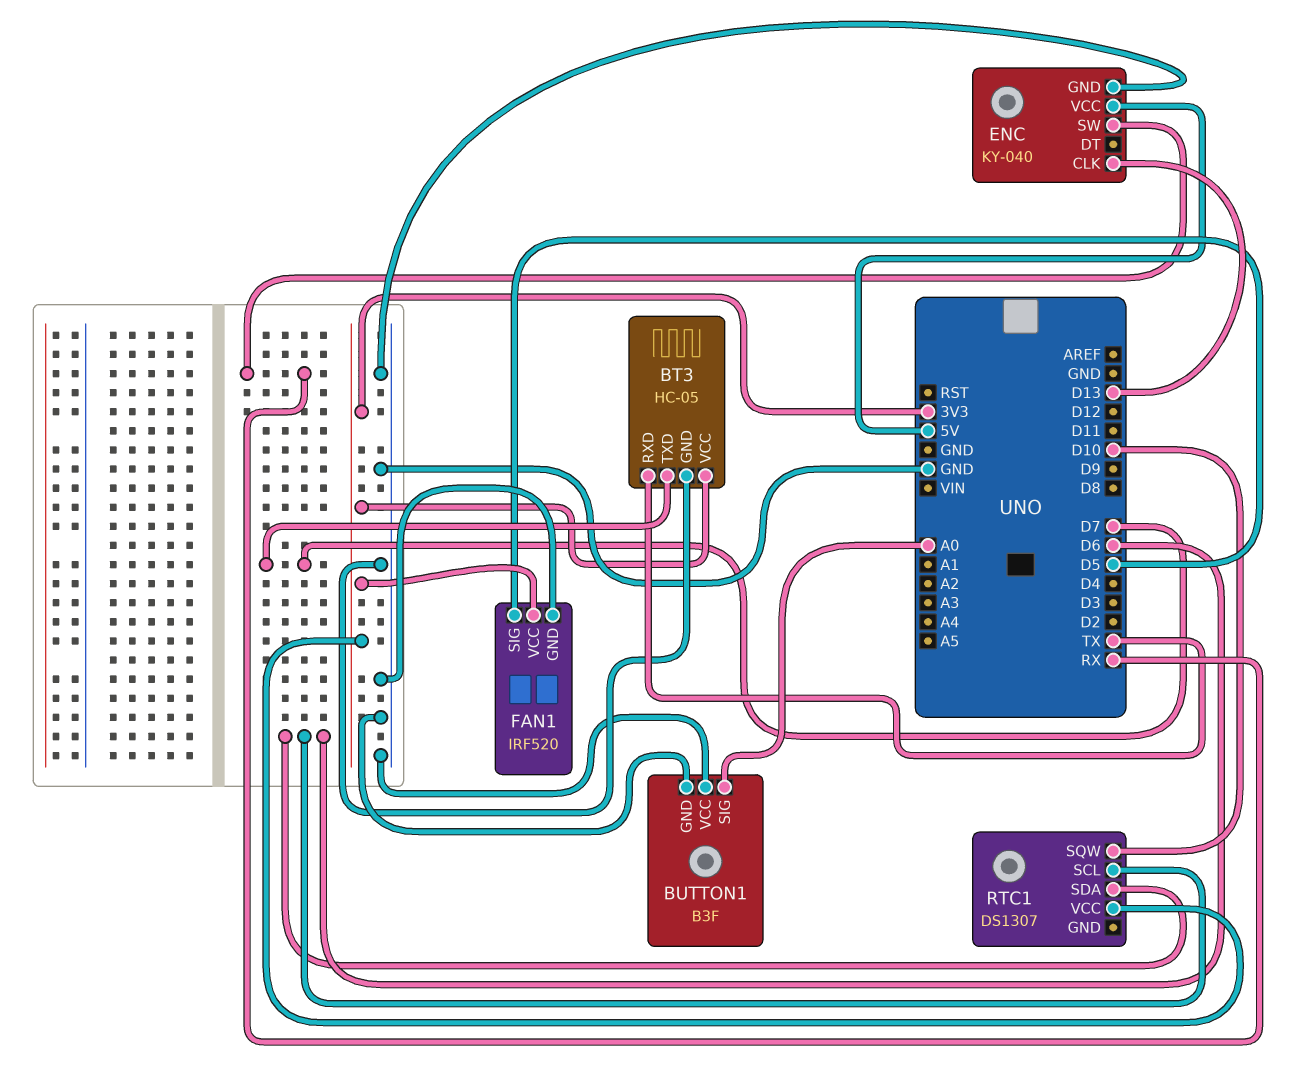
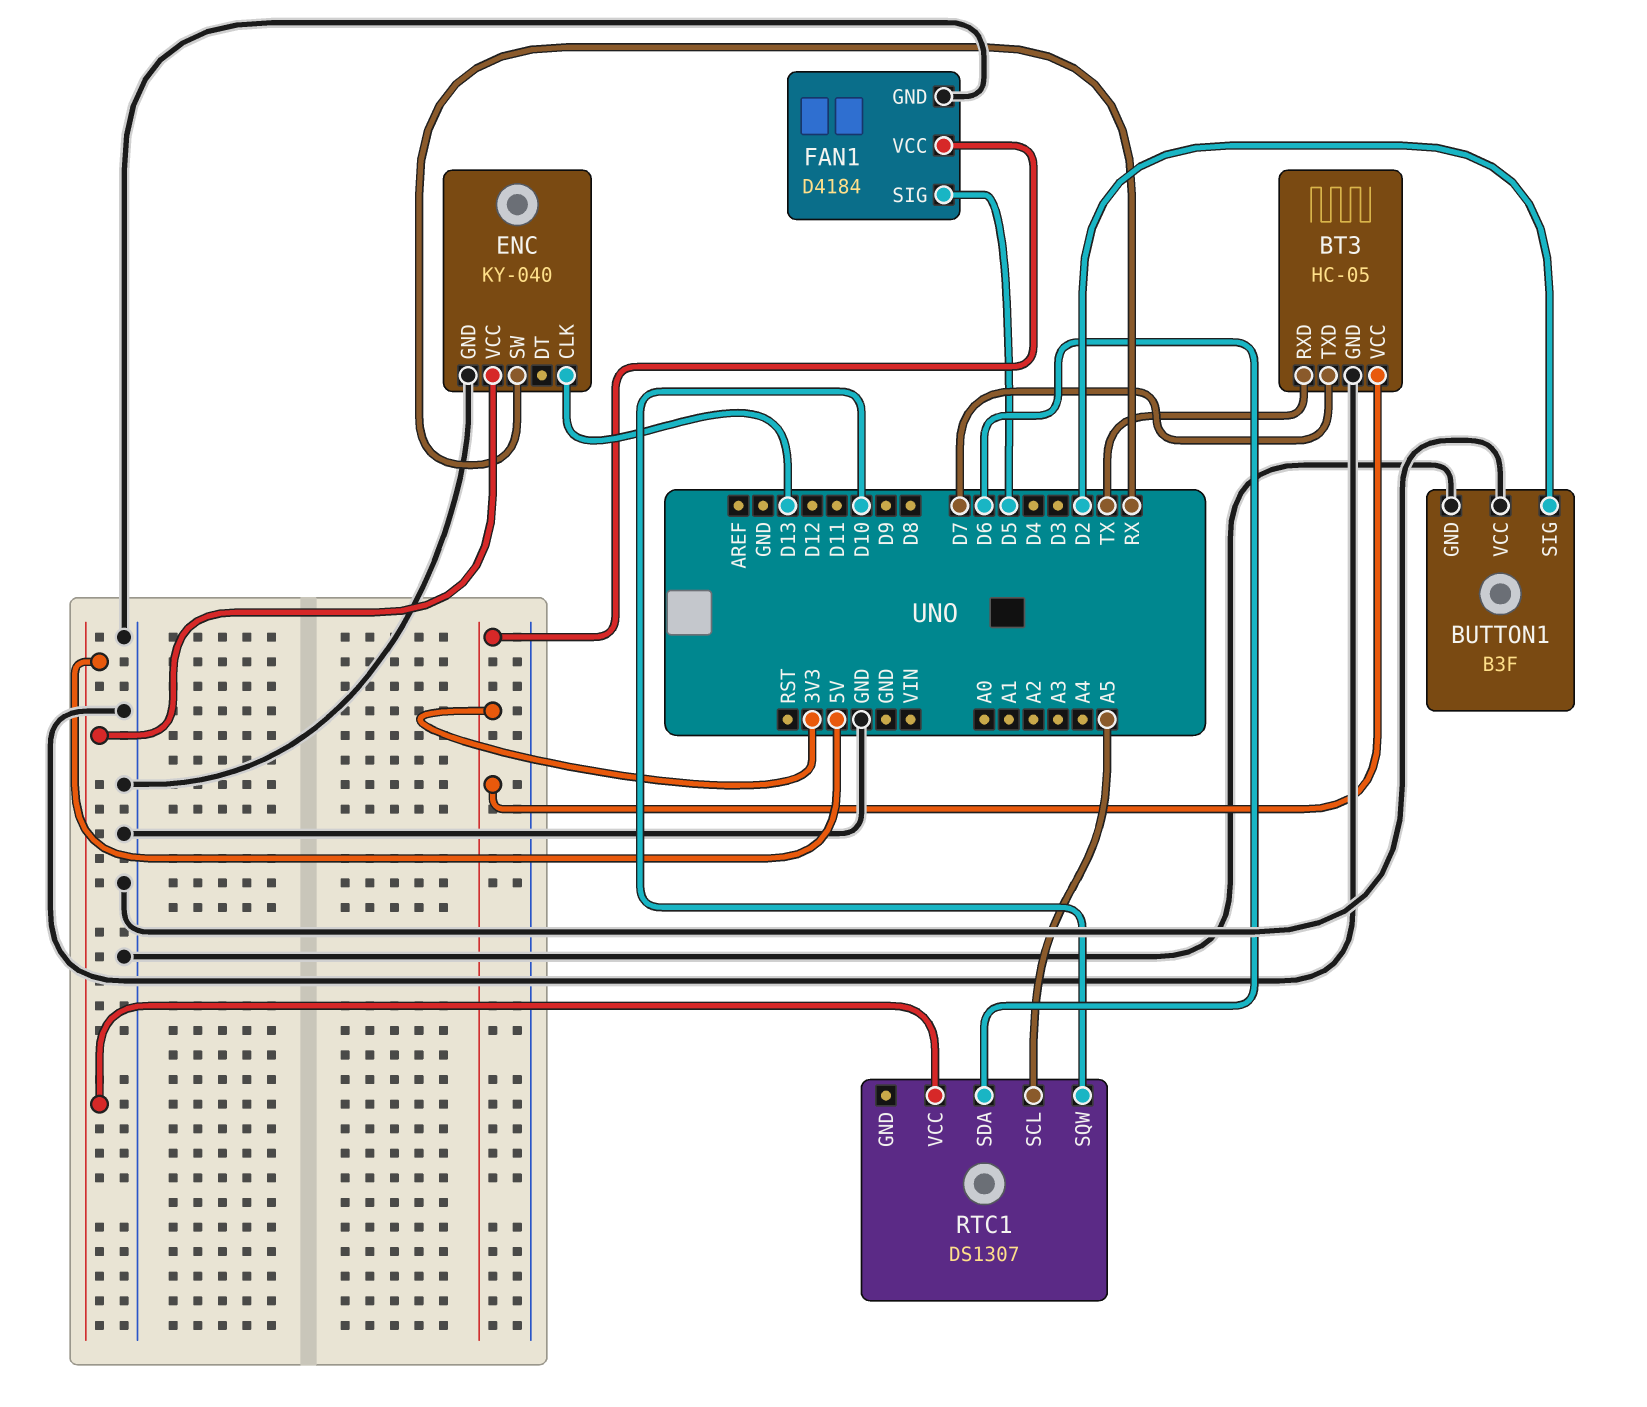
BUTTON1 pin SIG: A0 -> D2
FAN1: IRF520 -> D4184
RTC1 pin SCL: D6 -> A5
RTC1 pin VCC: 3V3 -> 5V

